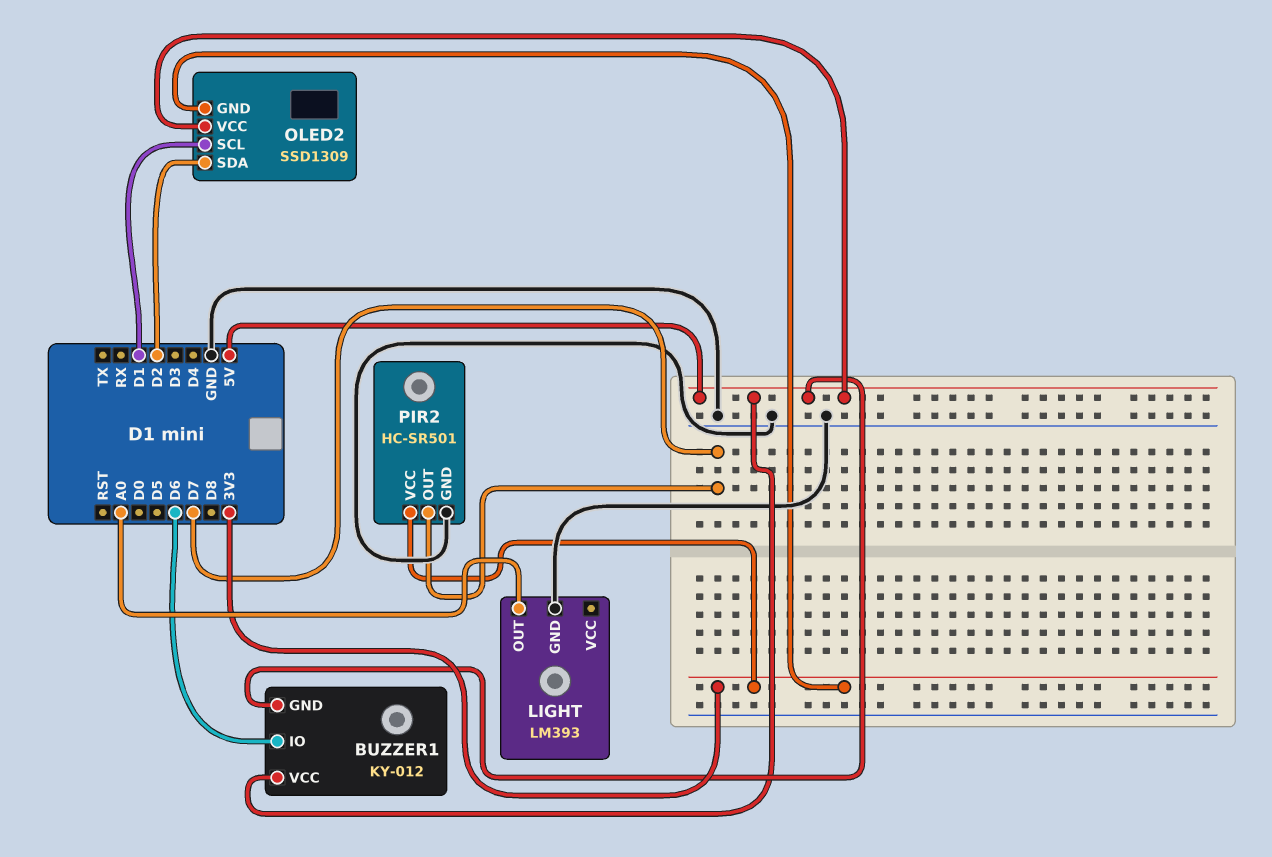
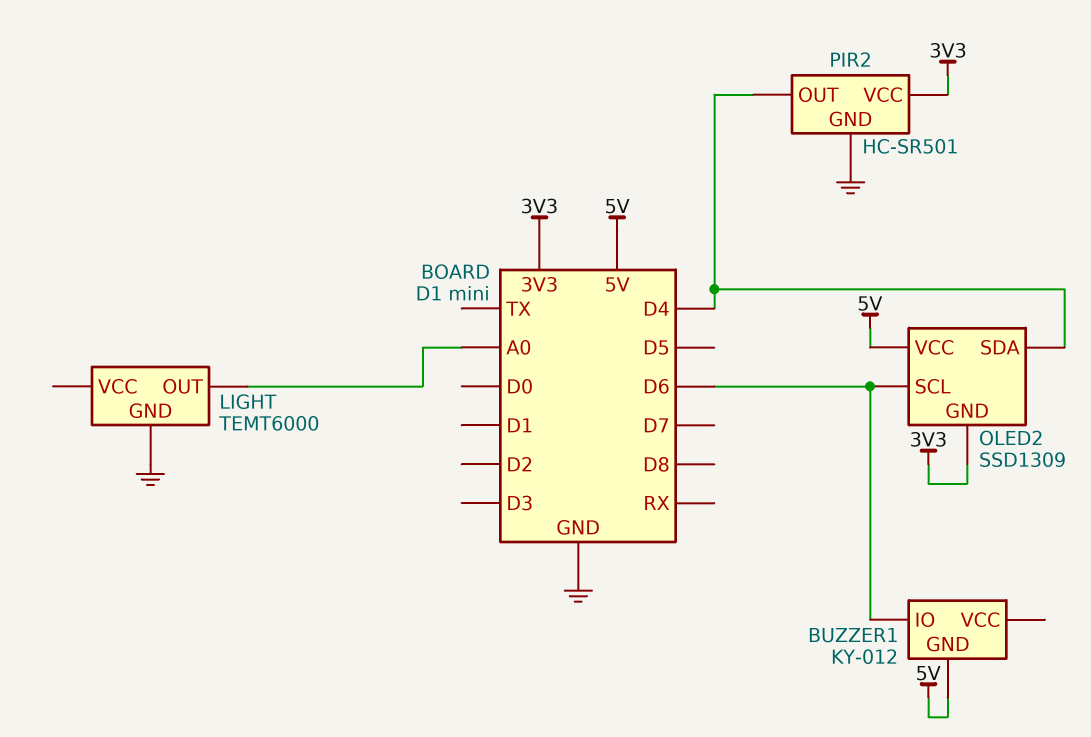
BUZZER1 pin VCC: 5V -> none
LIGHT: LM393 -> TEMT6000
OLED2 pin SCL: D1 -> D6
OLED2 pin SDA: D2 -> D4
PIR2 pin OUT: D7 -> D4

